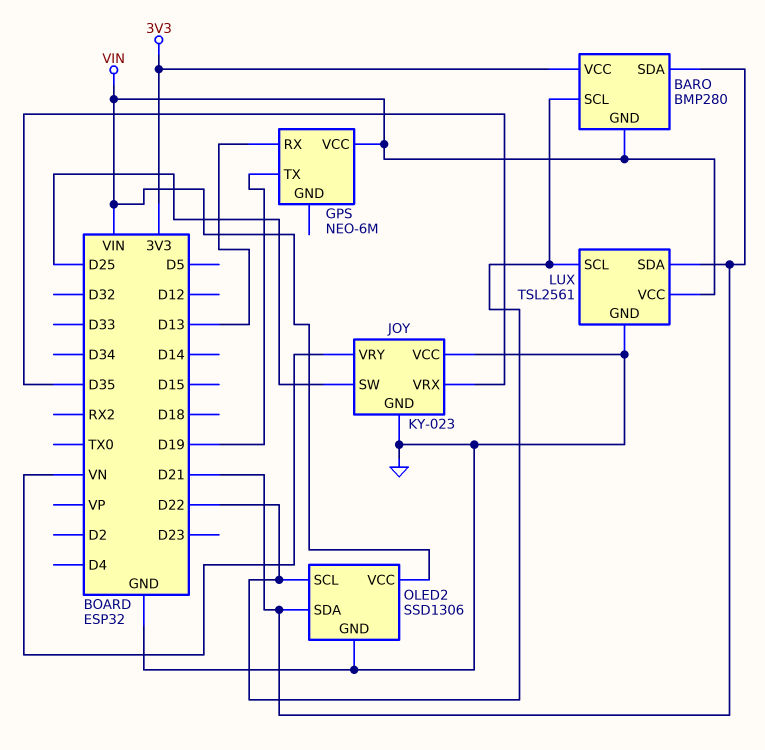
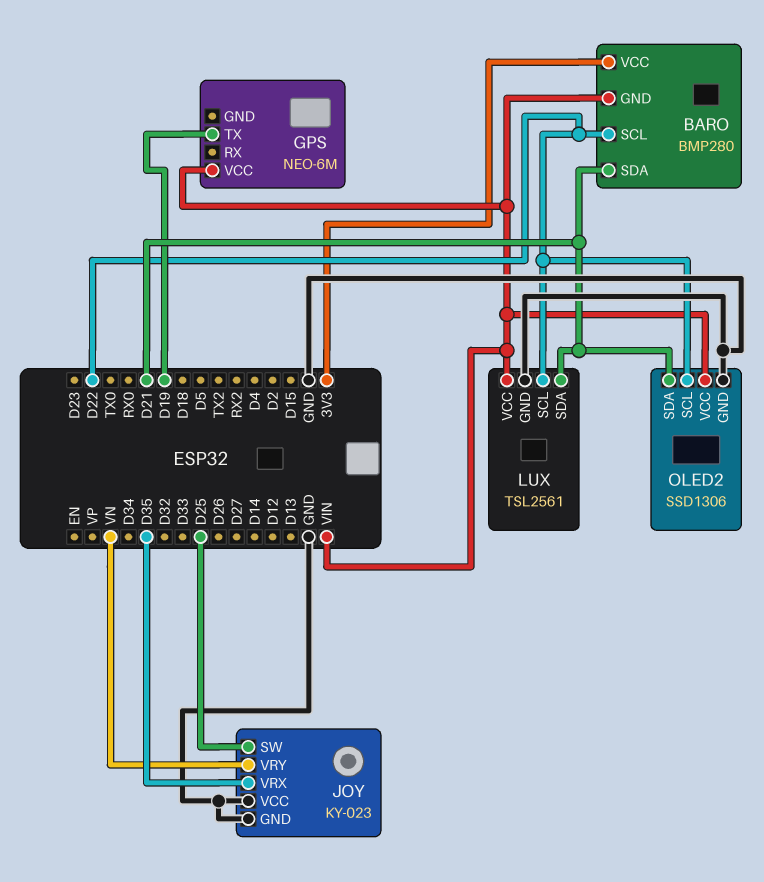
GPS pin RX: D13 -> none

